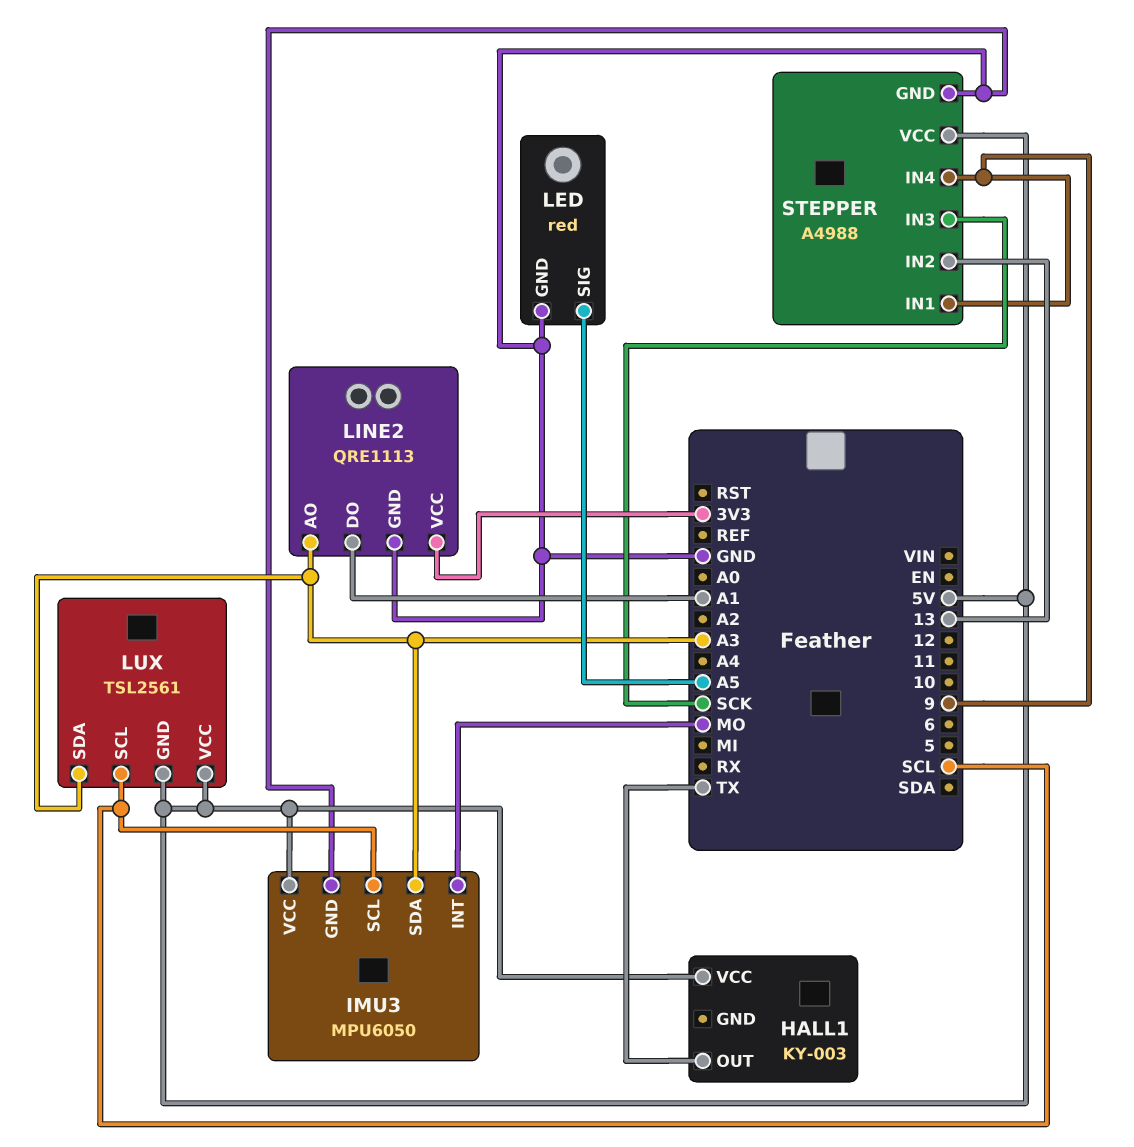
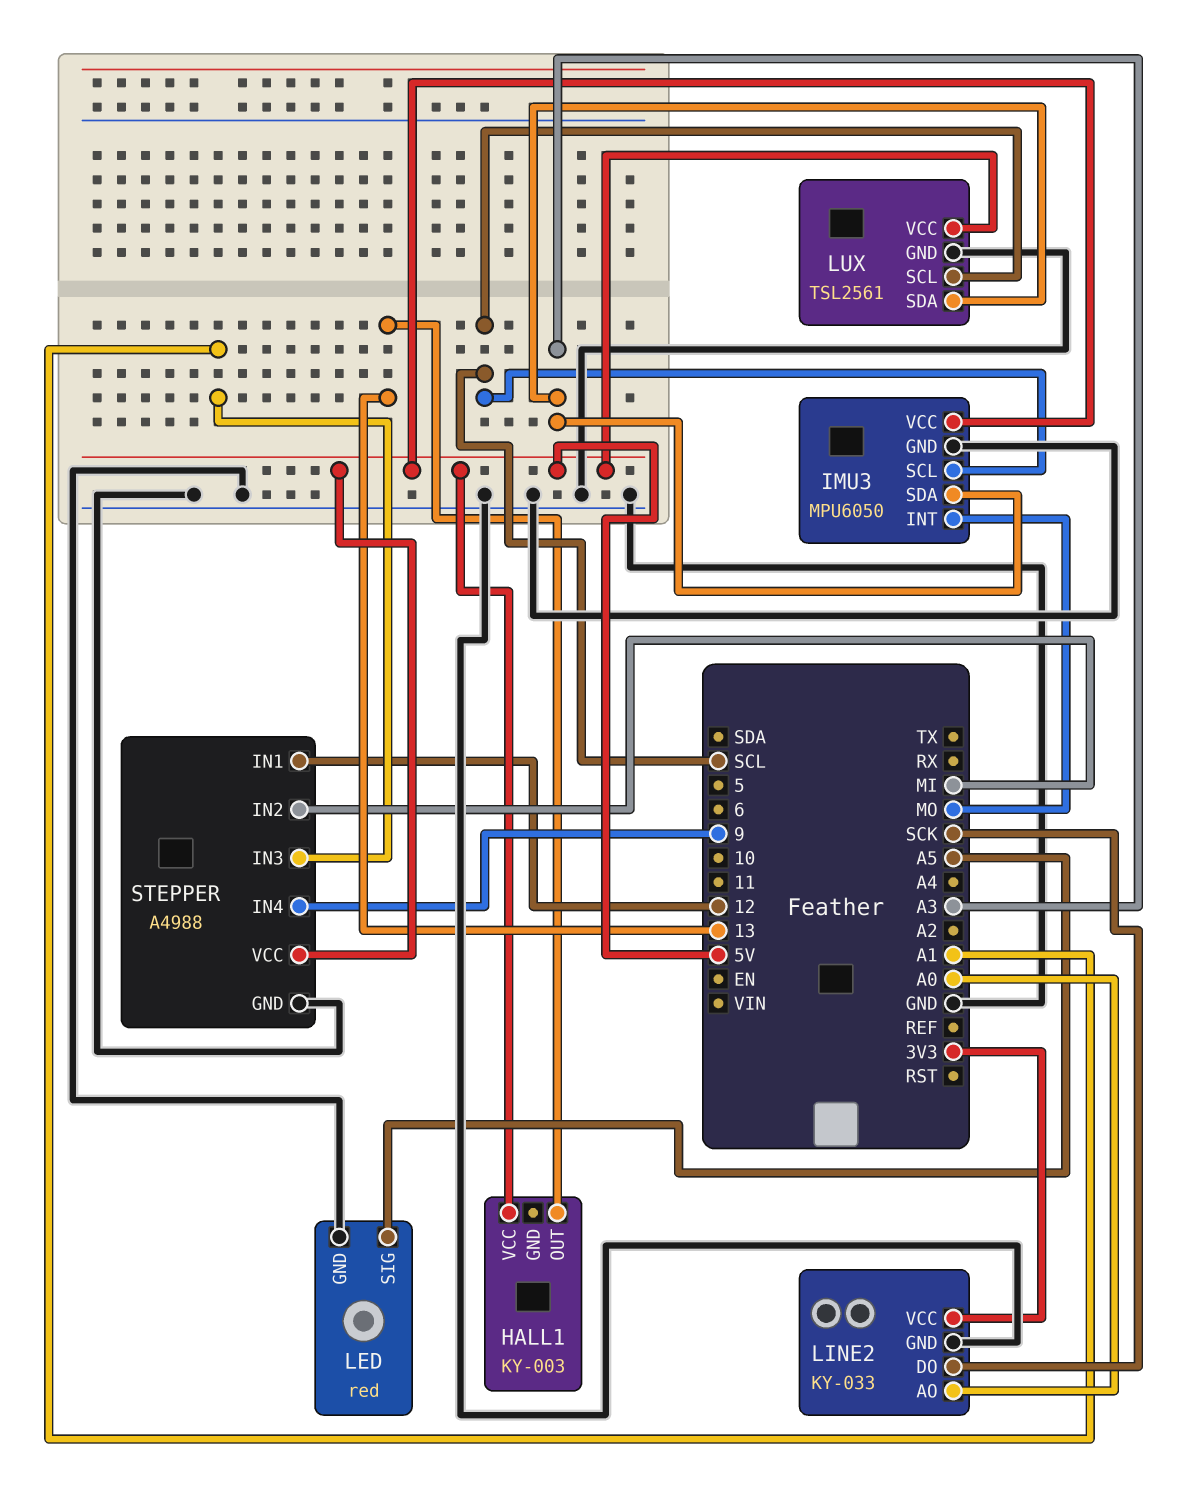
HALL1 pin OUT: TX -> 13
LINE2: QRE1113 -> KY-033
LINE2 pin AO: A3 -> A0
LINE2 pin DO: A1 -> SCK
LUX pin GND: 5V -> GND
STEPPER pin IN1: 9 -> 12
STEPPER pin IN2: 13 -> MI
STEPPER pin IN3: SCK -> A1

